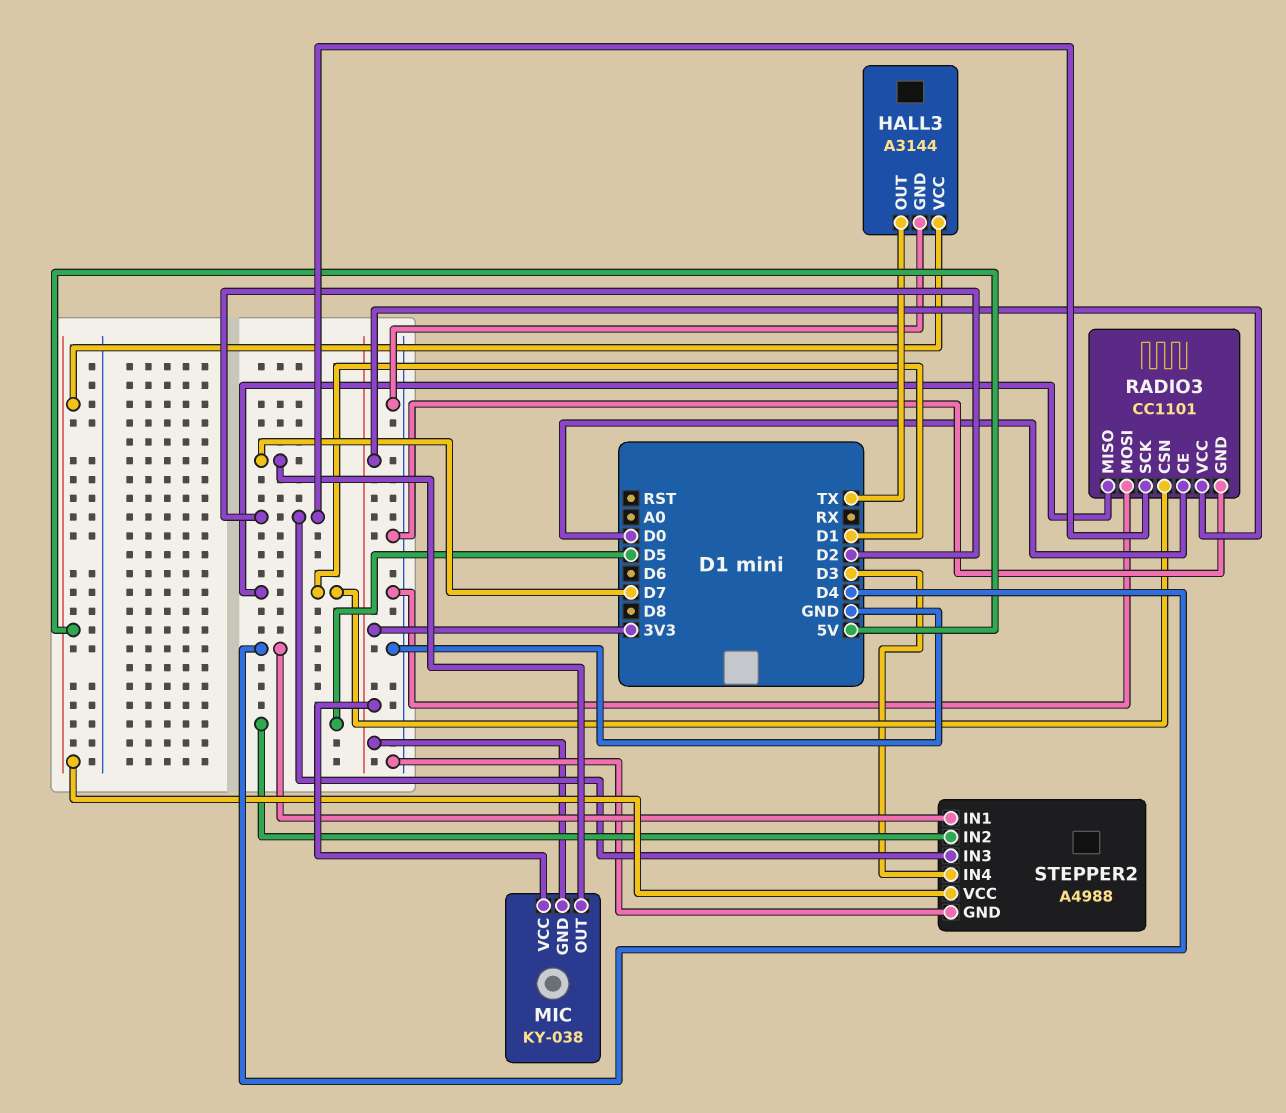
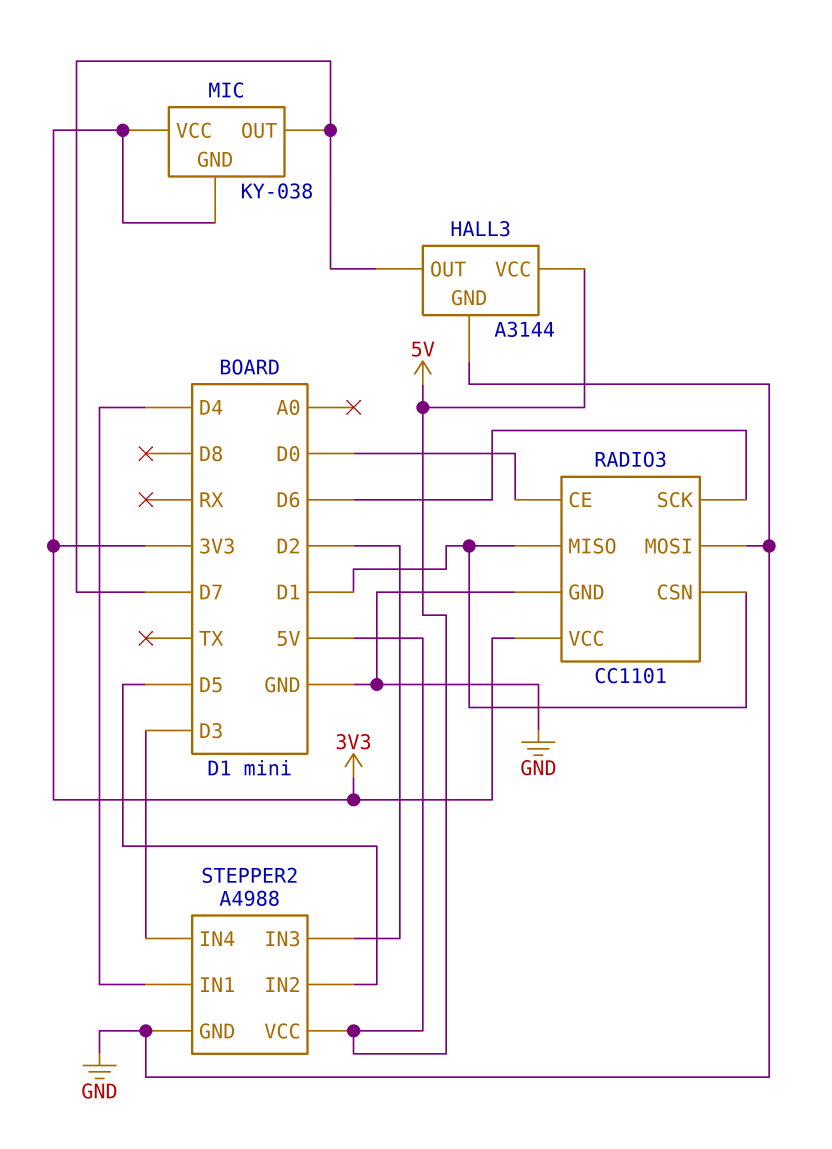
HALL3 pin OUT: TX -> D7
RADIO3 pin SCK: D2 -> D6

